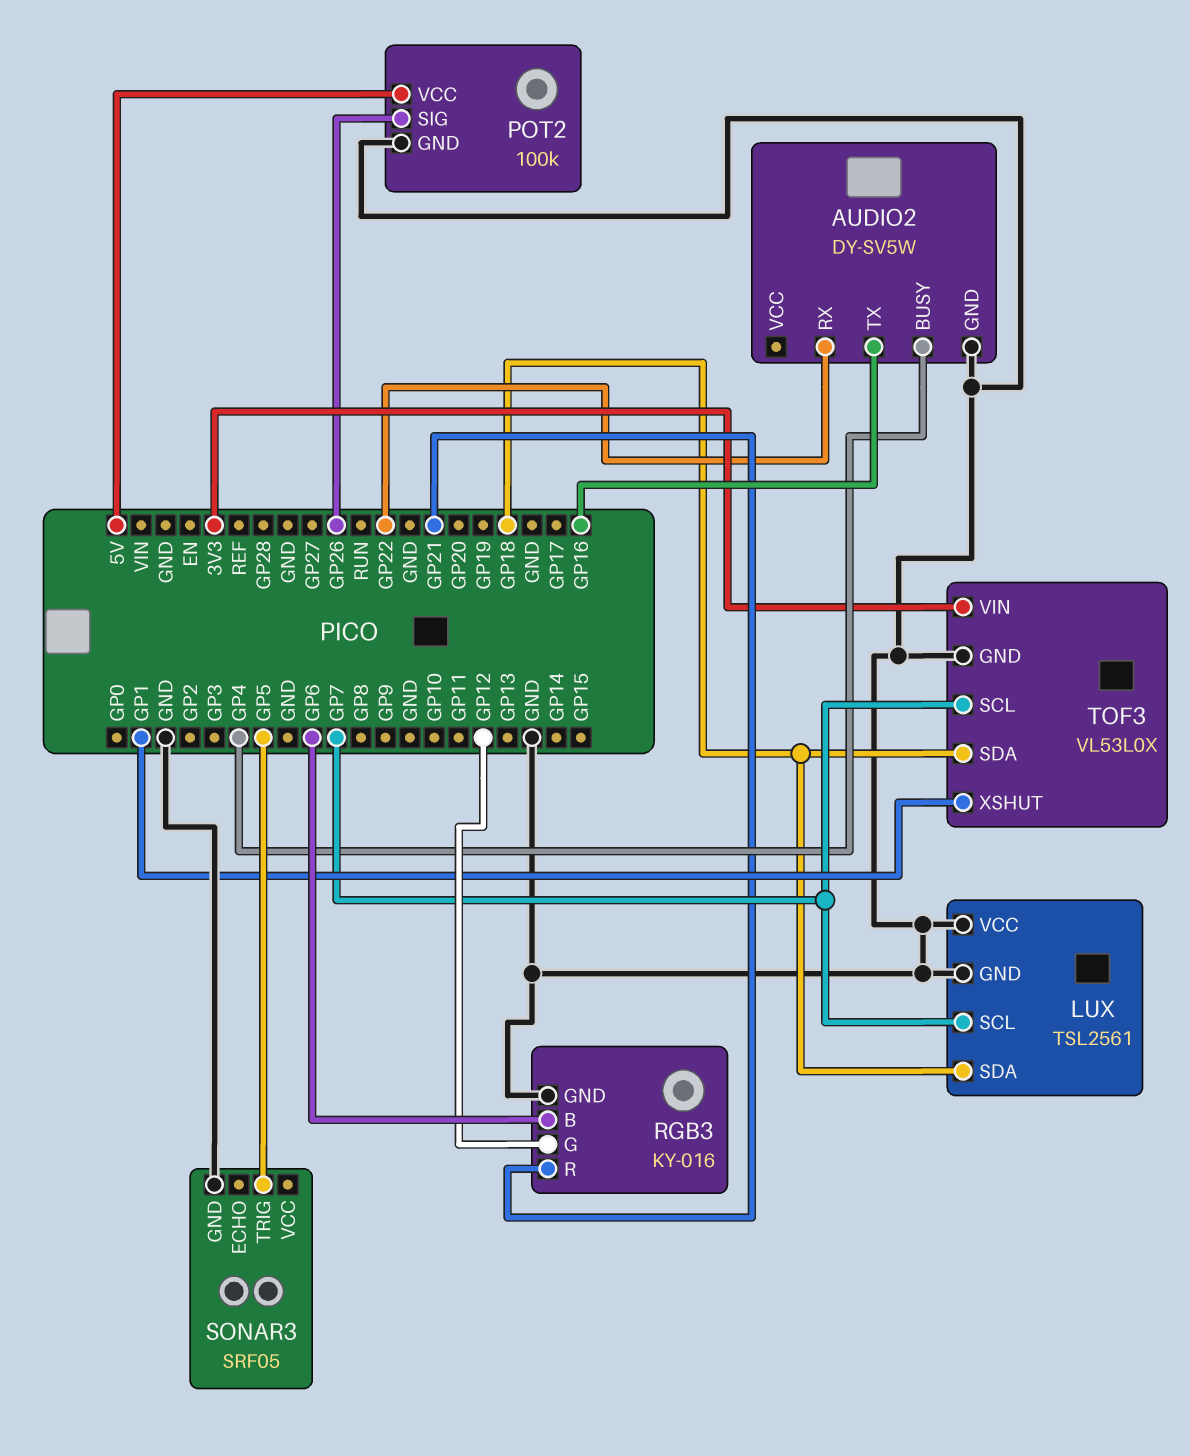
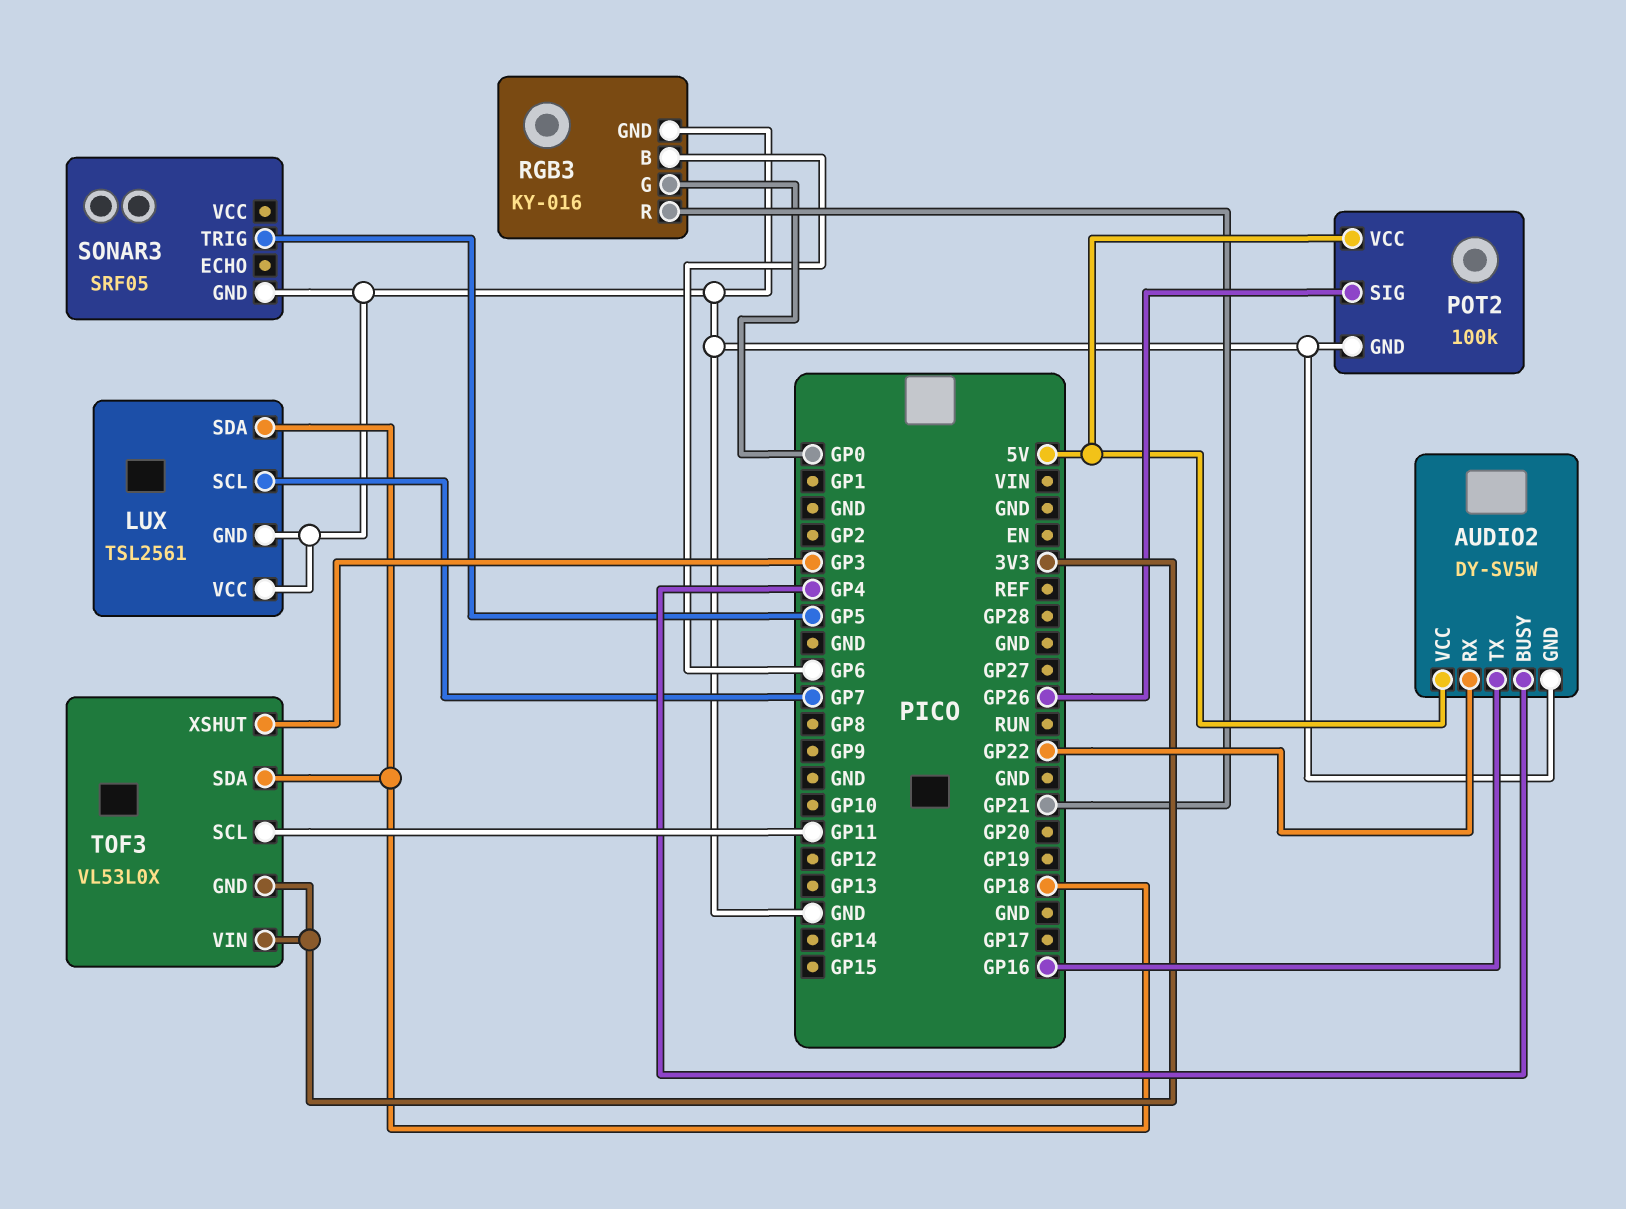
AUDIO2 pin VCC: none -> 5V
RGB3 pin G: GP12 -> GP0
TOF3 pin GND: GND -> 3V3
TOF3 pin SCL: GP7 -> GP11
TOF3 pin XSHUT: GP1 -> GP3

